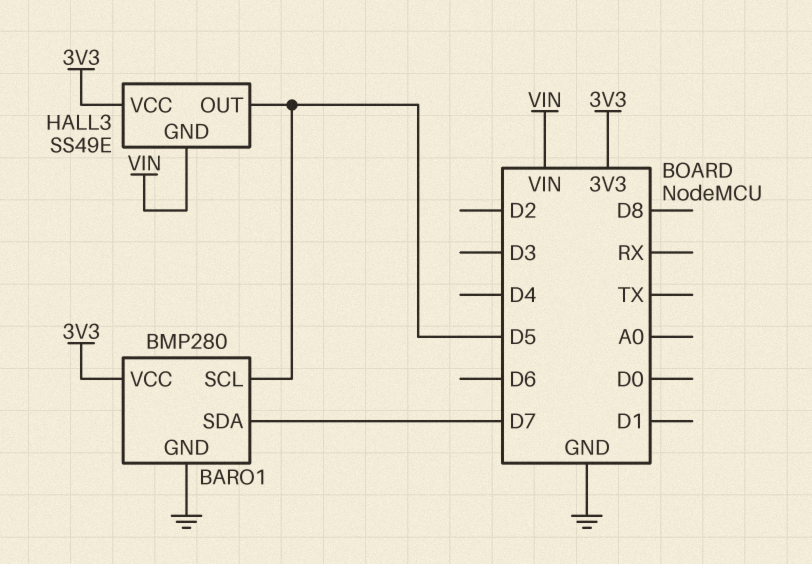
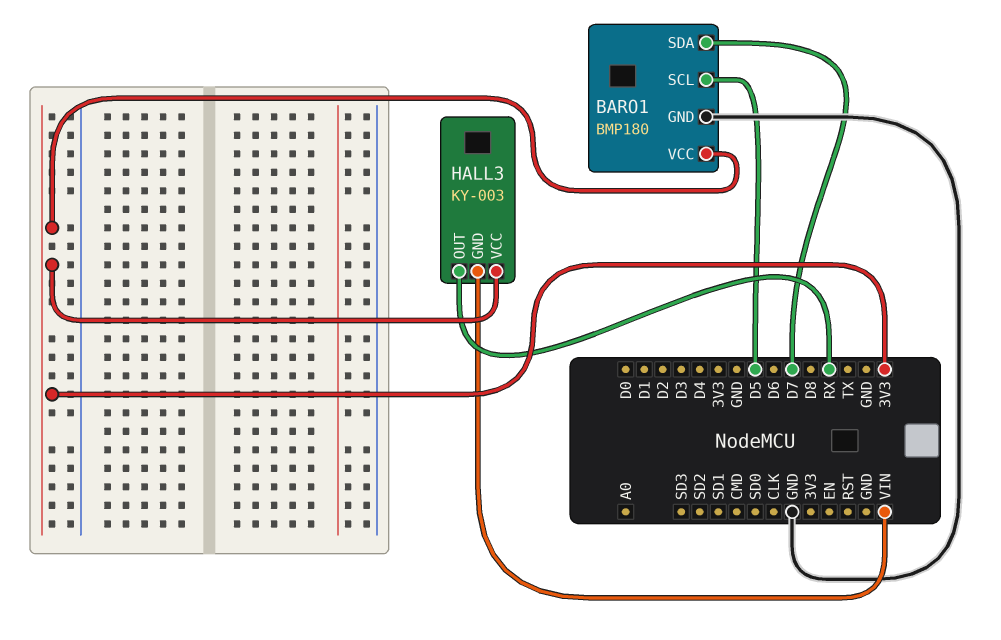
BARO1: BMP280 -> BMP180
HALL3: SS49E -> KY-003
HALL3 pin OUT: D5 -> RX

